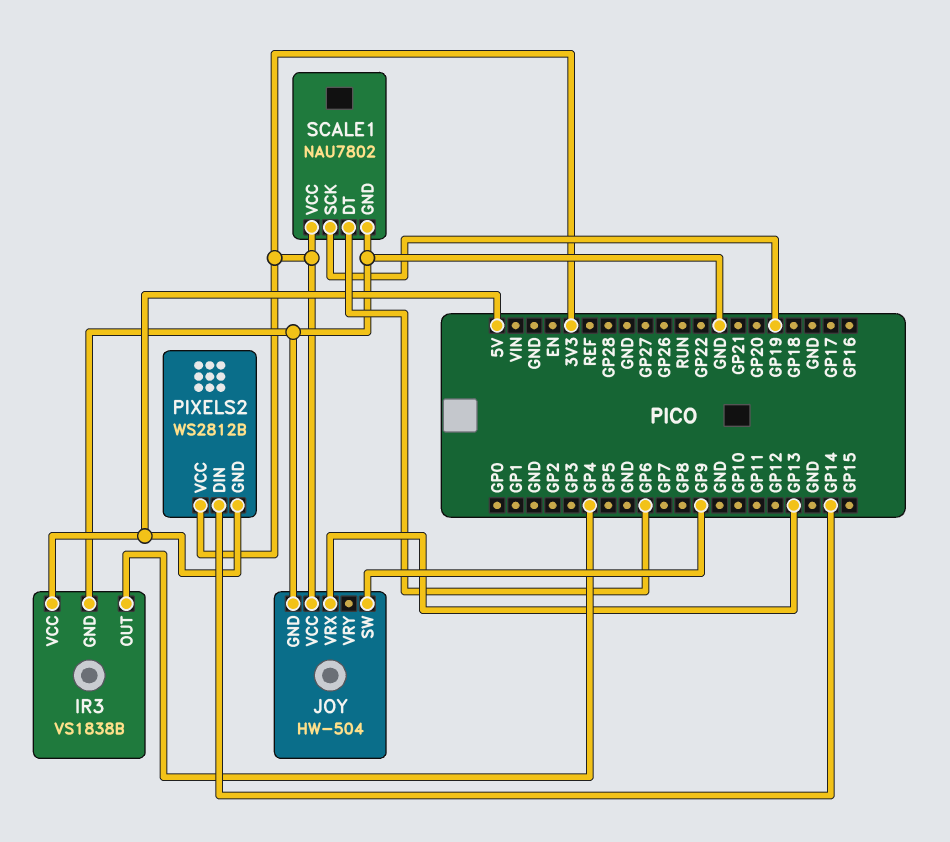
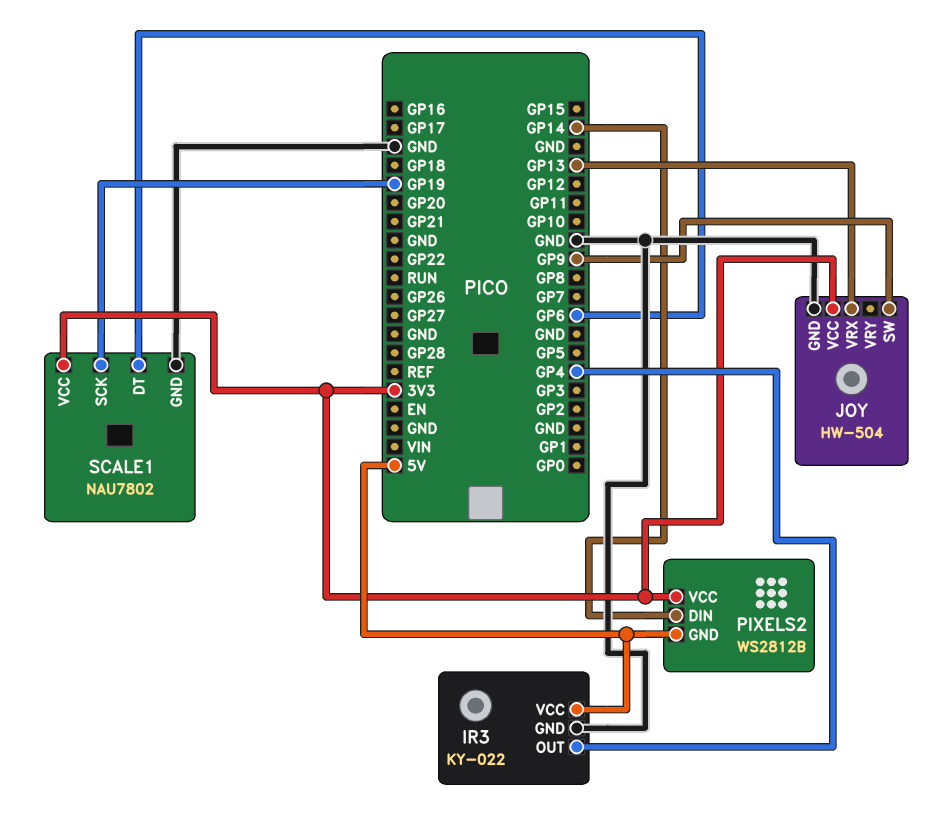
IR3: VS1838B -> KY-022

